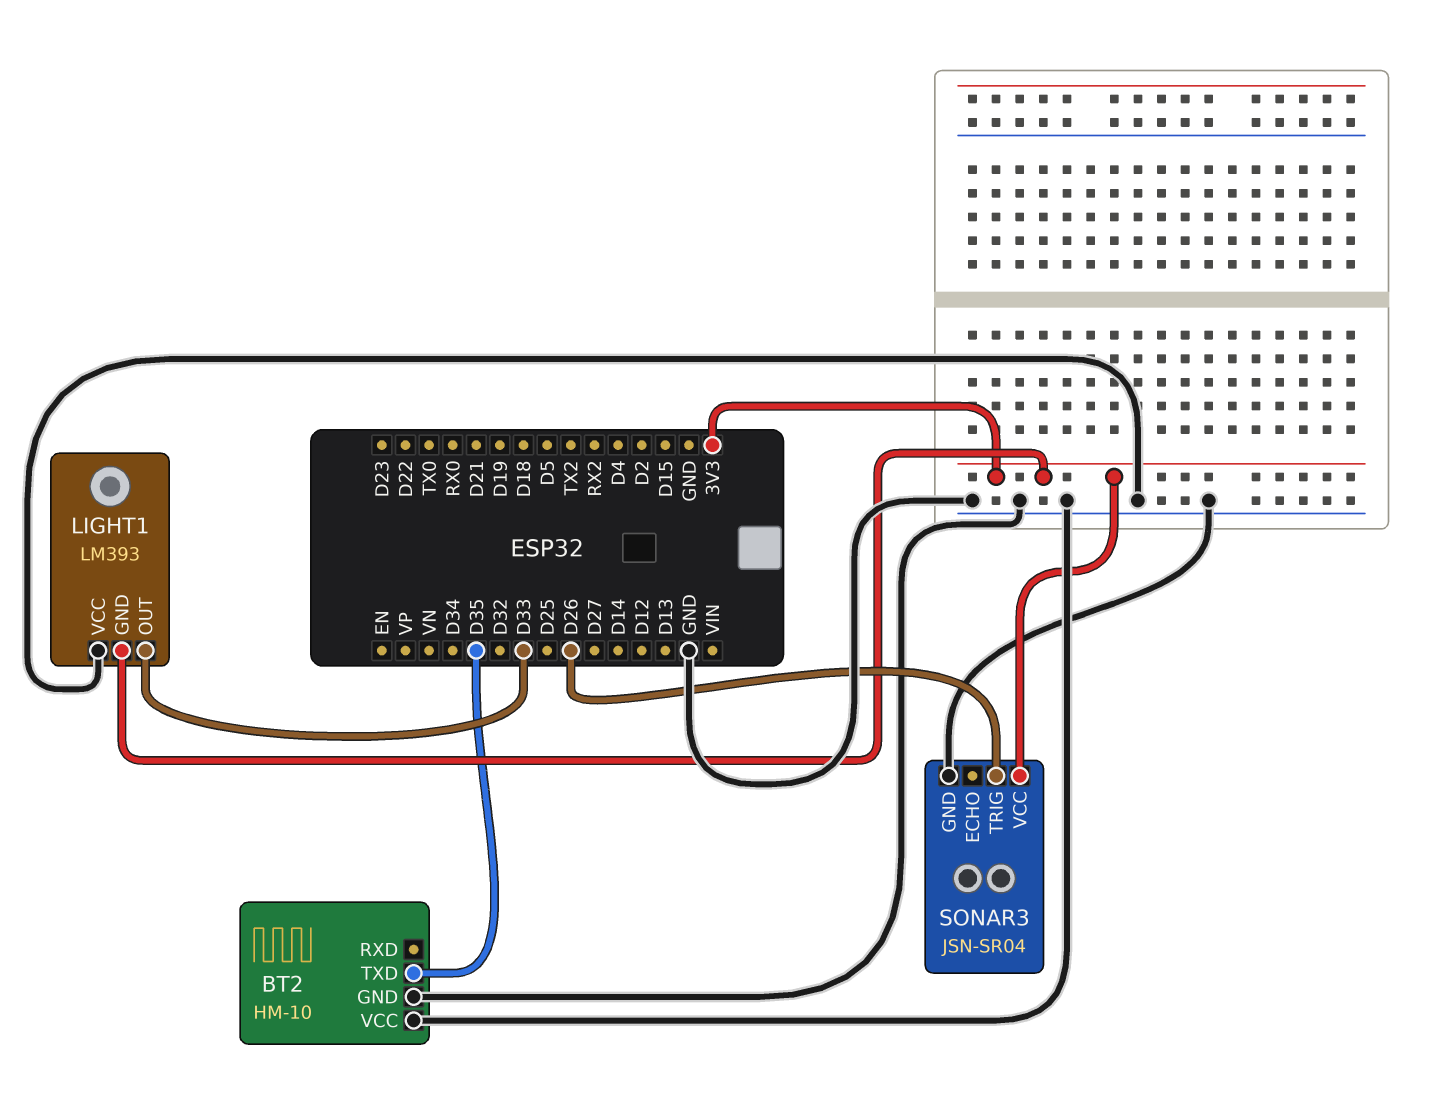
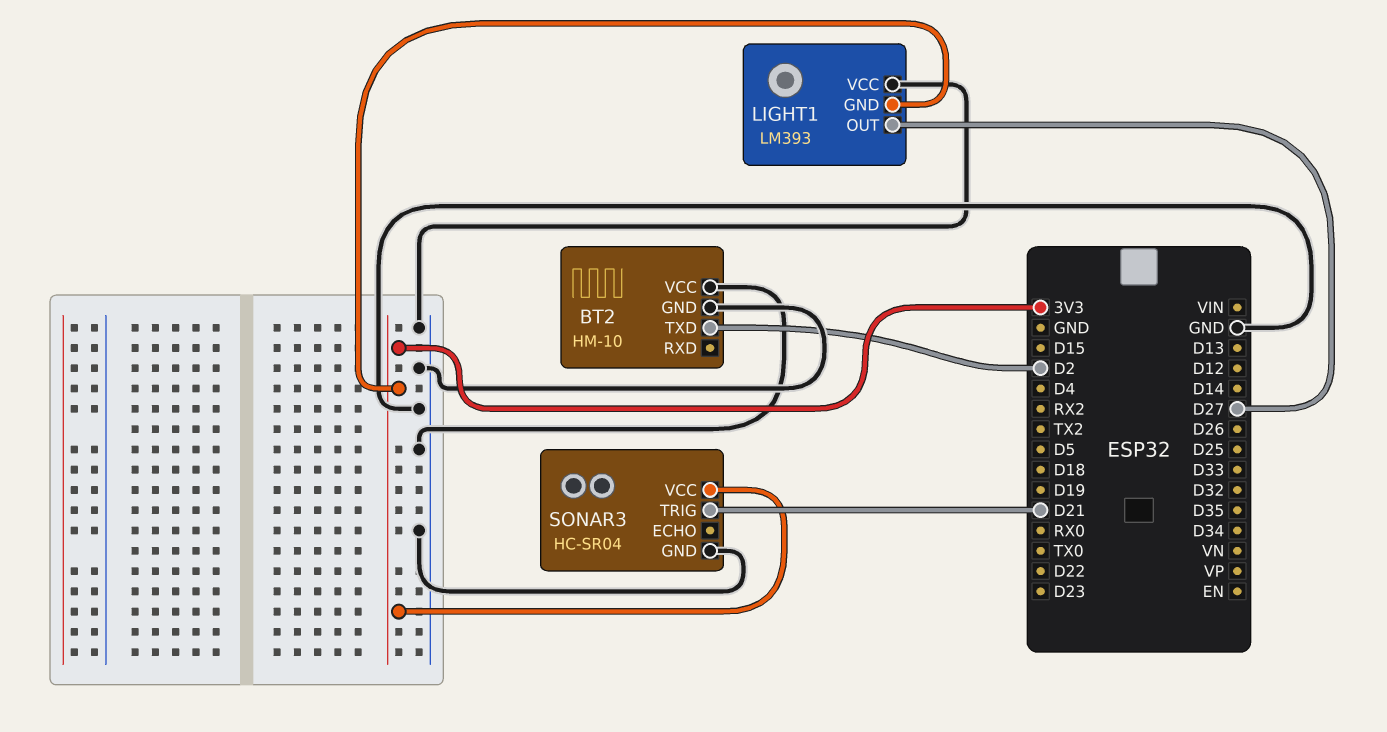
BT2 pin TXD: D35 -> D2
LIGHT1 pin OUT: D33 -> D27
SONAR3: JSN-SR04 -> HC-SR04
SONAR3 pin TRIG: D26 -> D21

